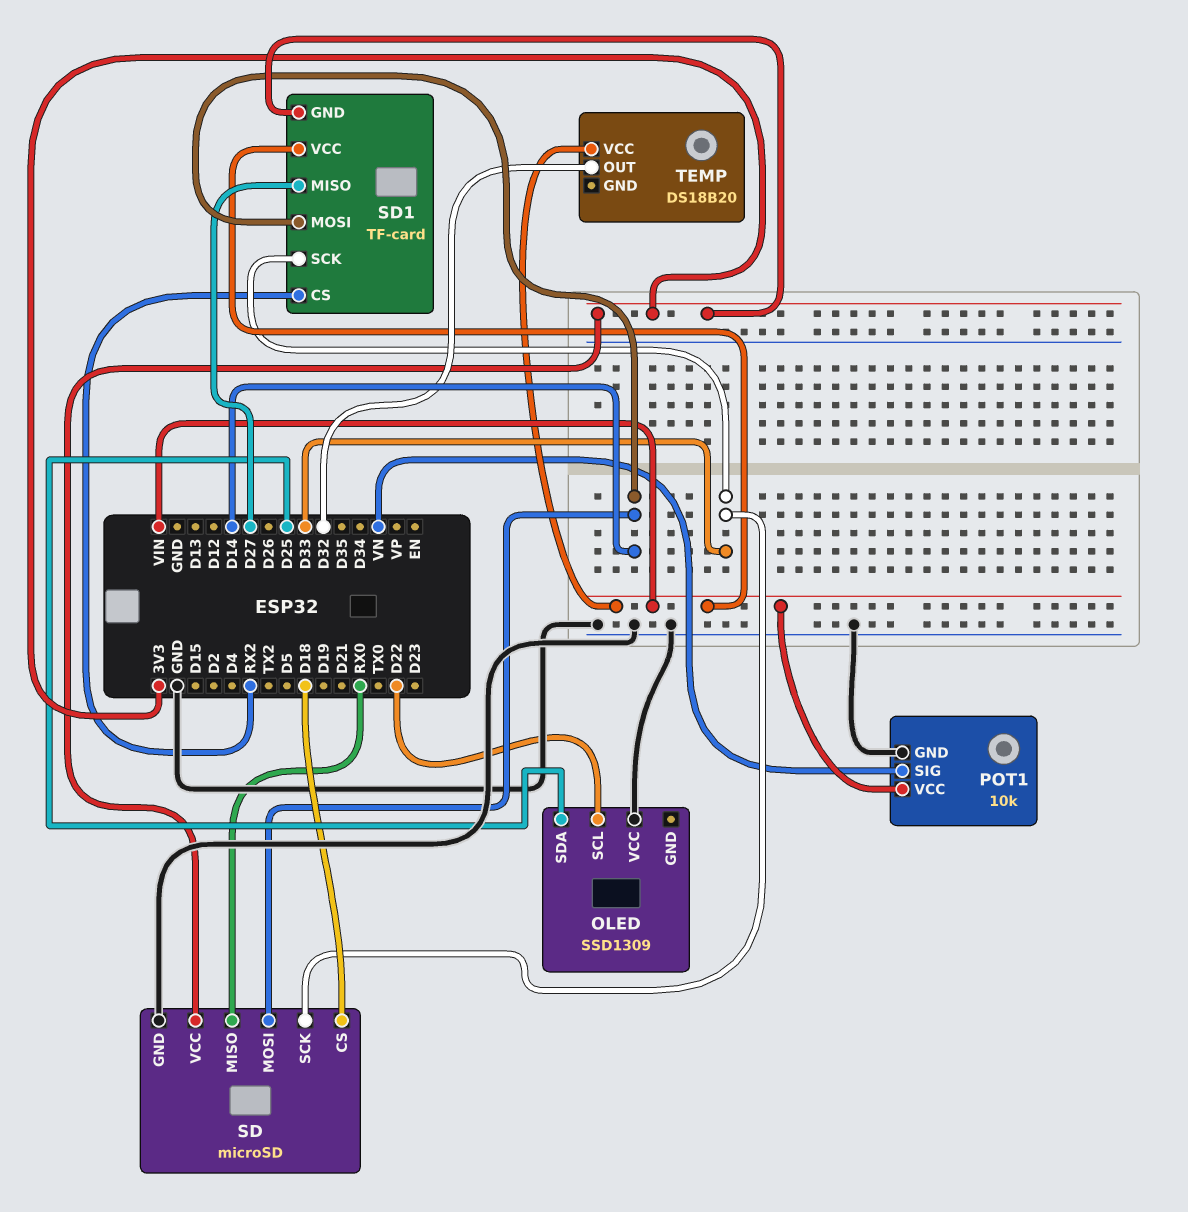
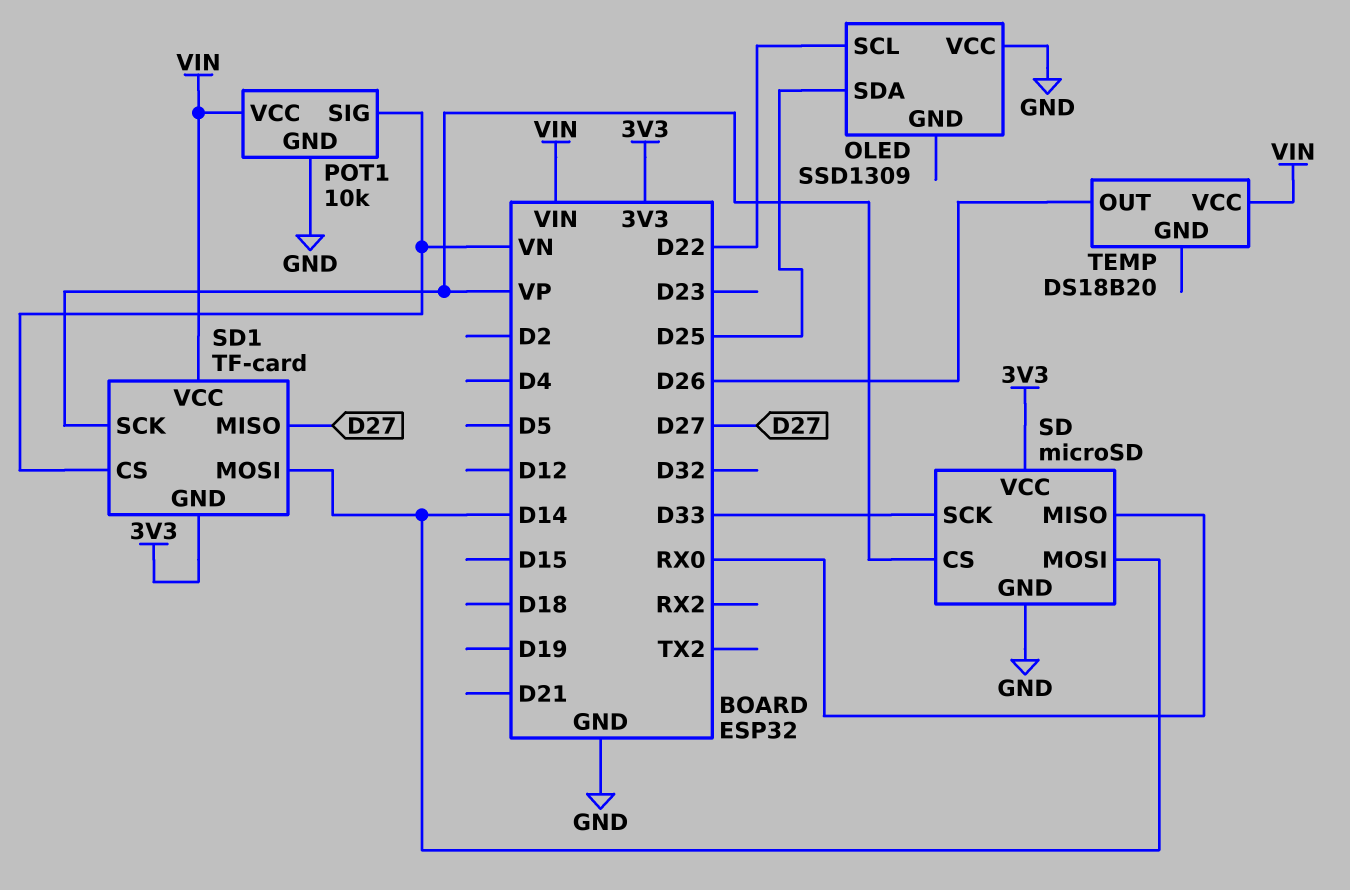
SD pin CS: D18 -> VP
SD1 pin CS: RX2 -> VN
SD1 pin SCK: D33 -> VP
TEMP pin OUT: D32 -> D26

